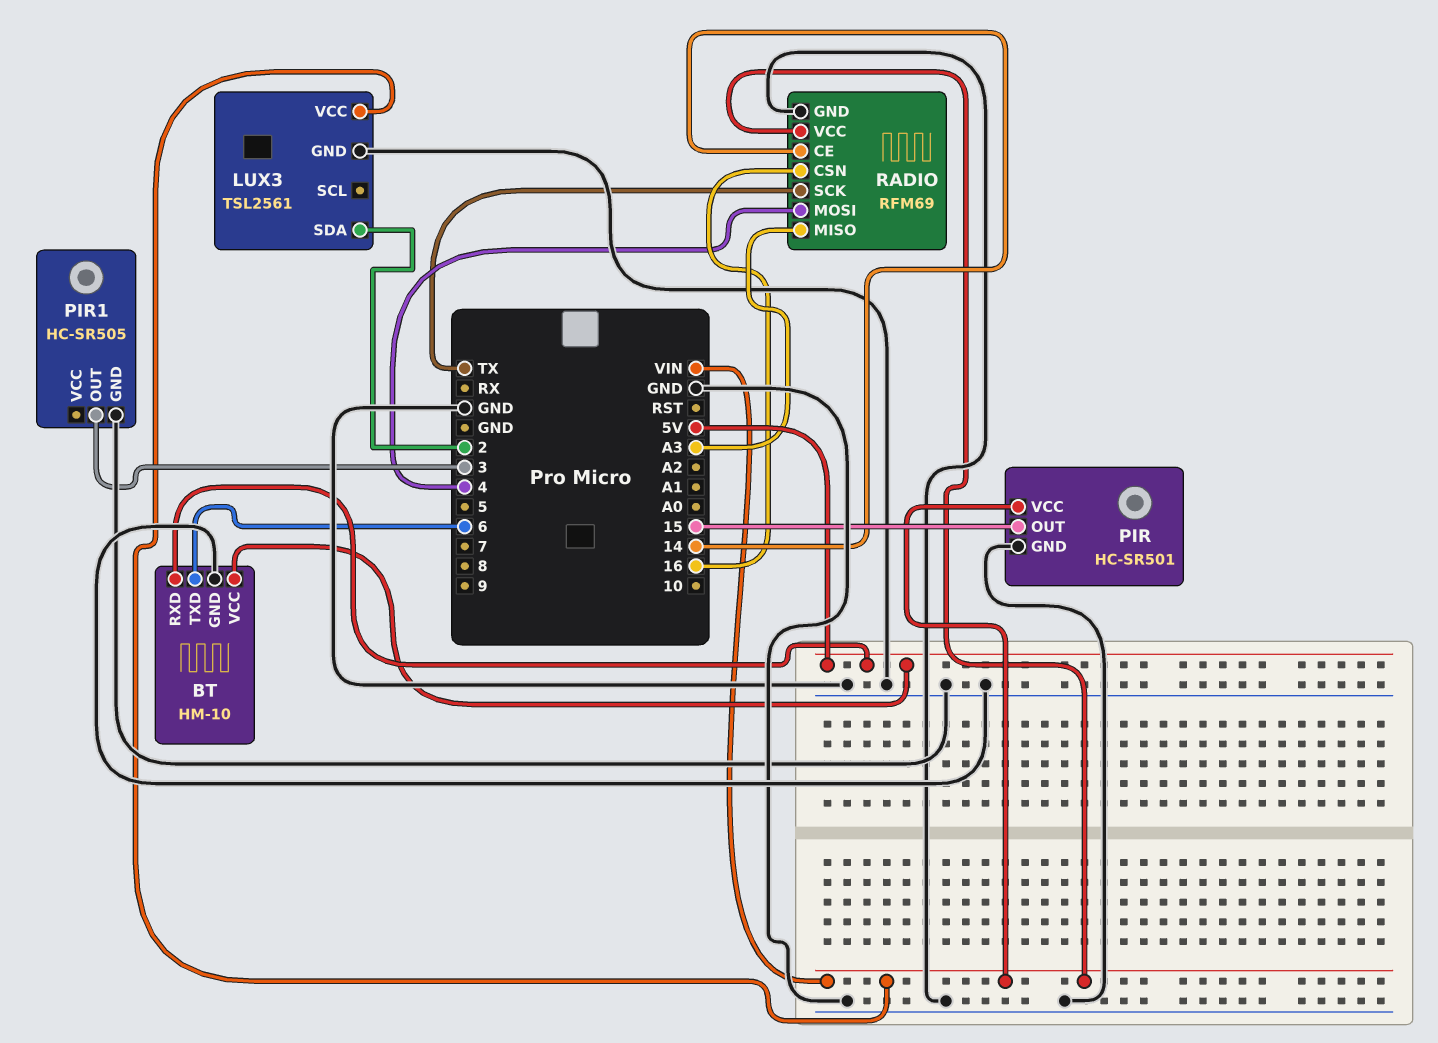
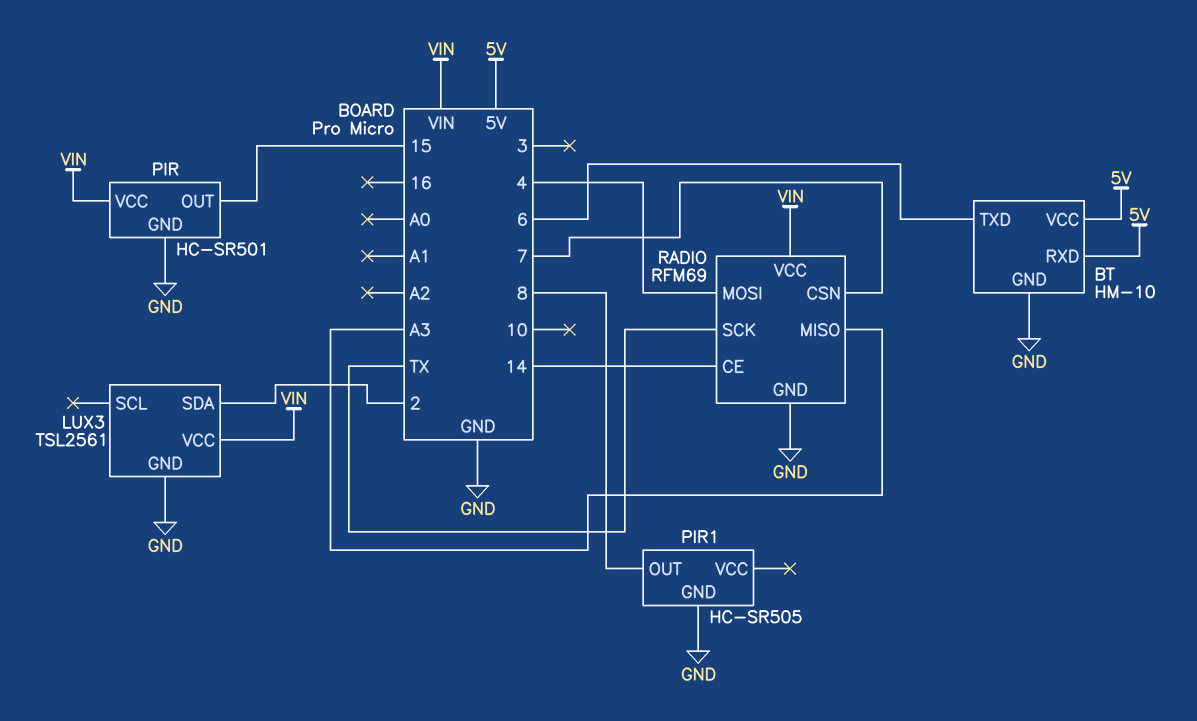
PIR1 pin OUT: 3 -> 8
RADIO pin CSN: 16 -> 7

